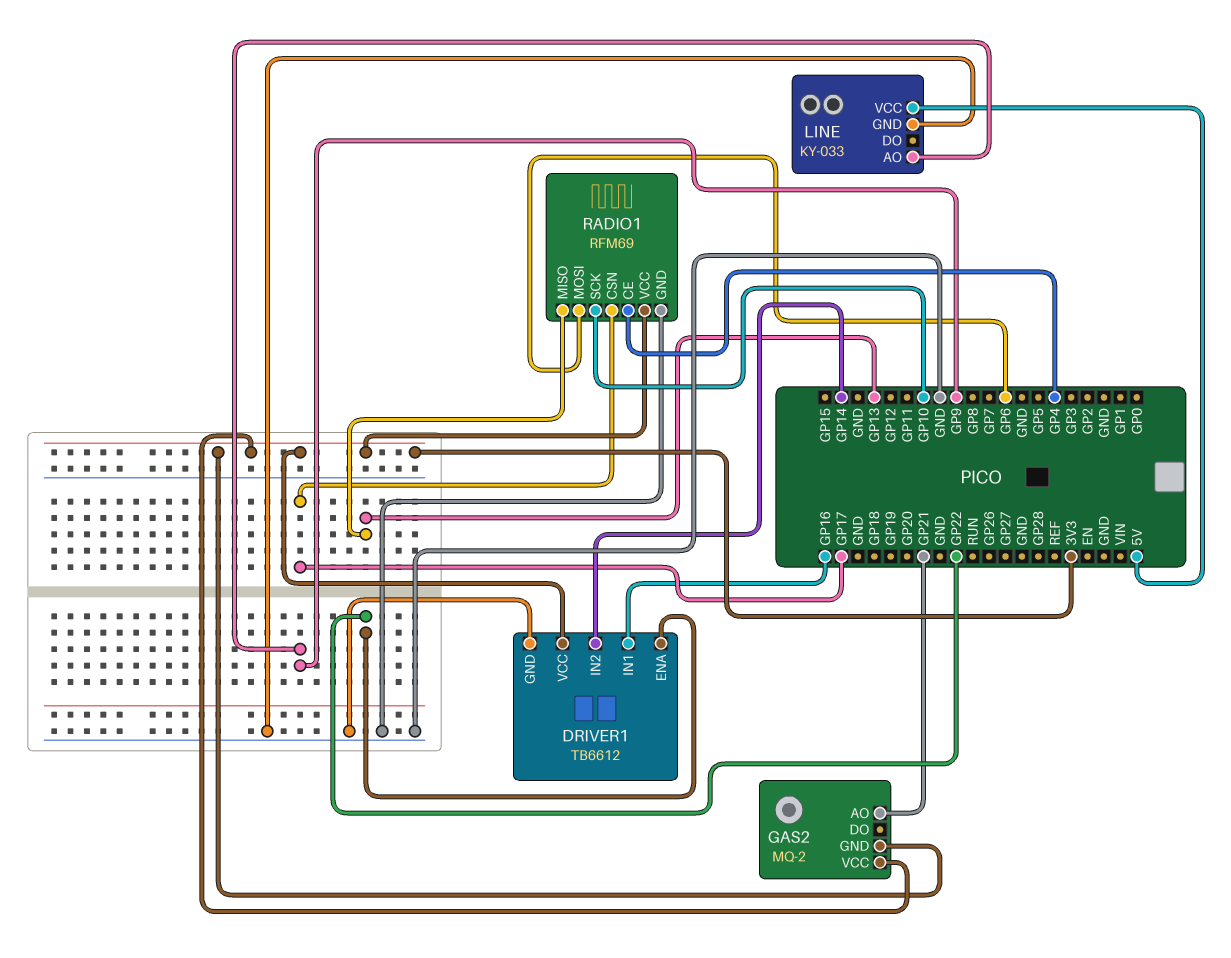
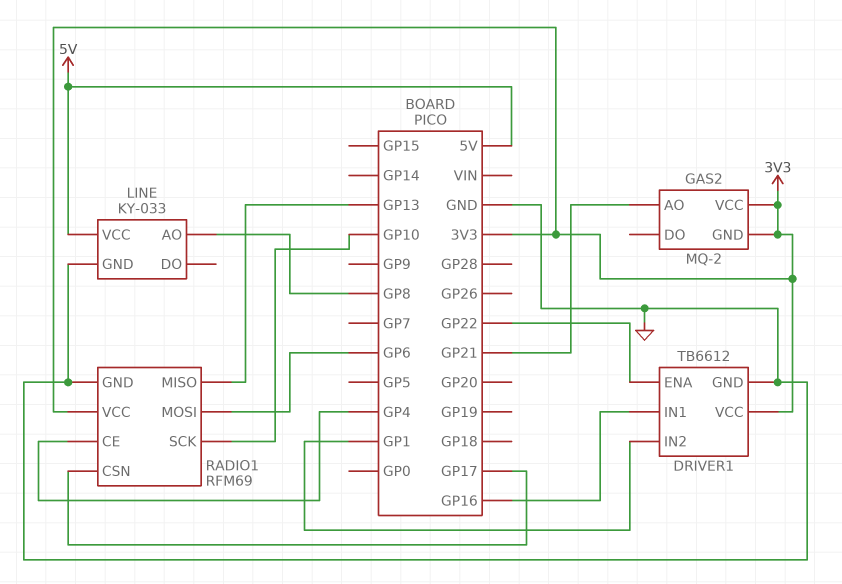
DRIVER1 pin IN2: GP14 -> GP1
LINE pin AO: GP9 -> GP8

